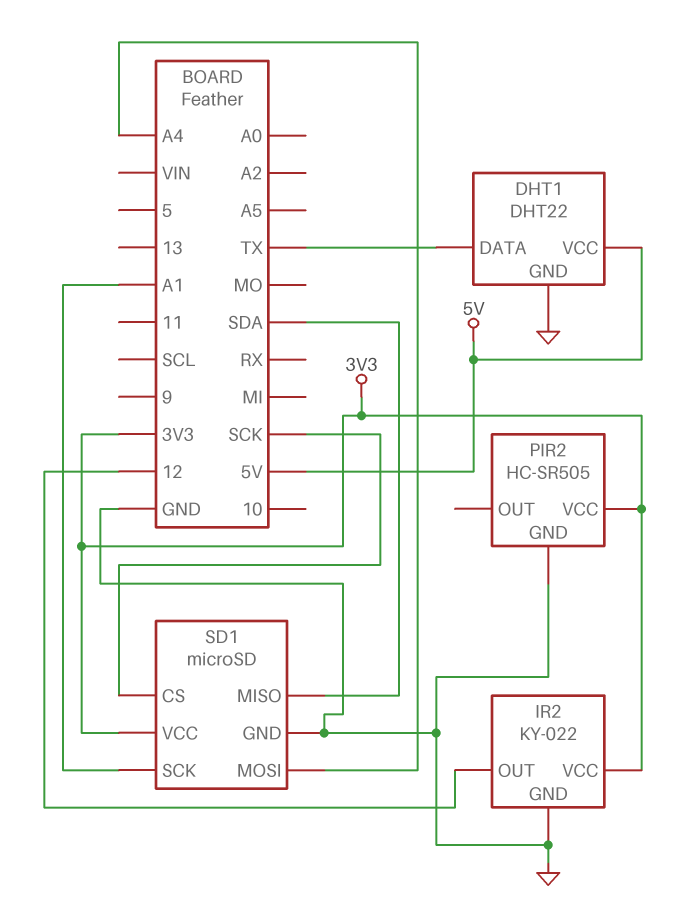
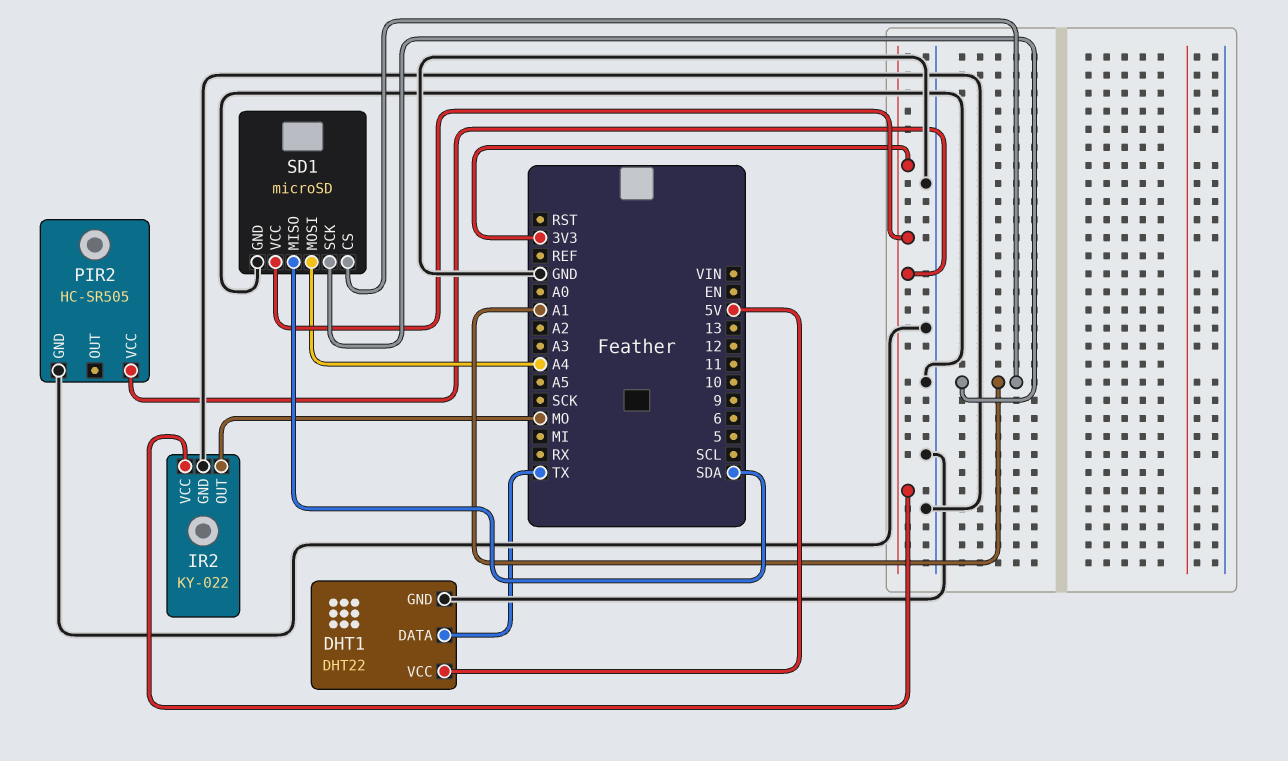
IR2 pin OUT: 12 -> MO
SD1 pin CS: SCK -> A1

